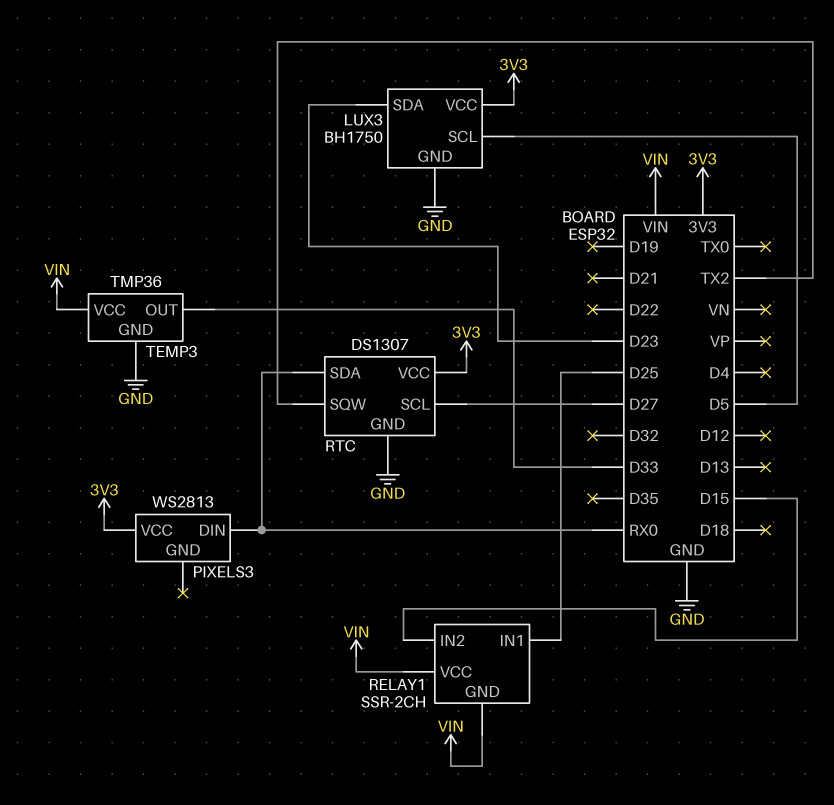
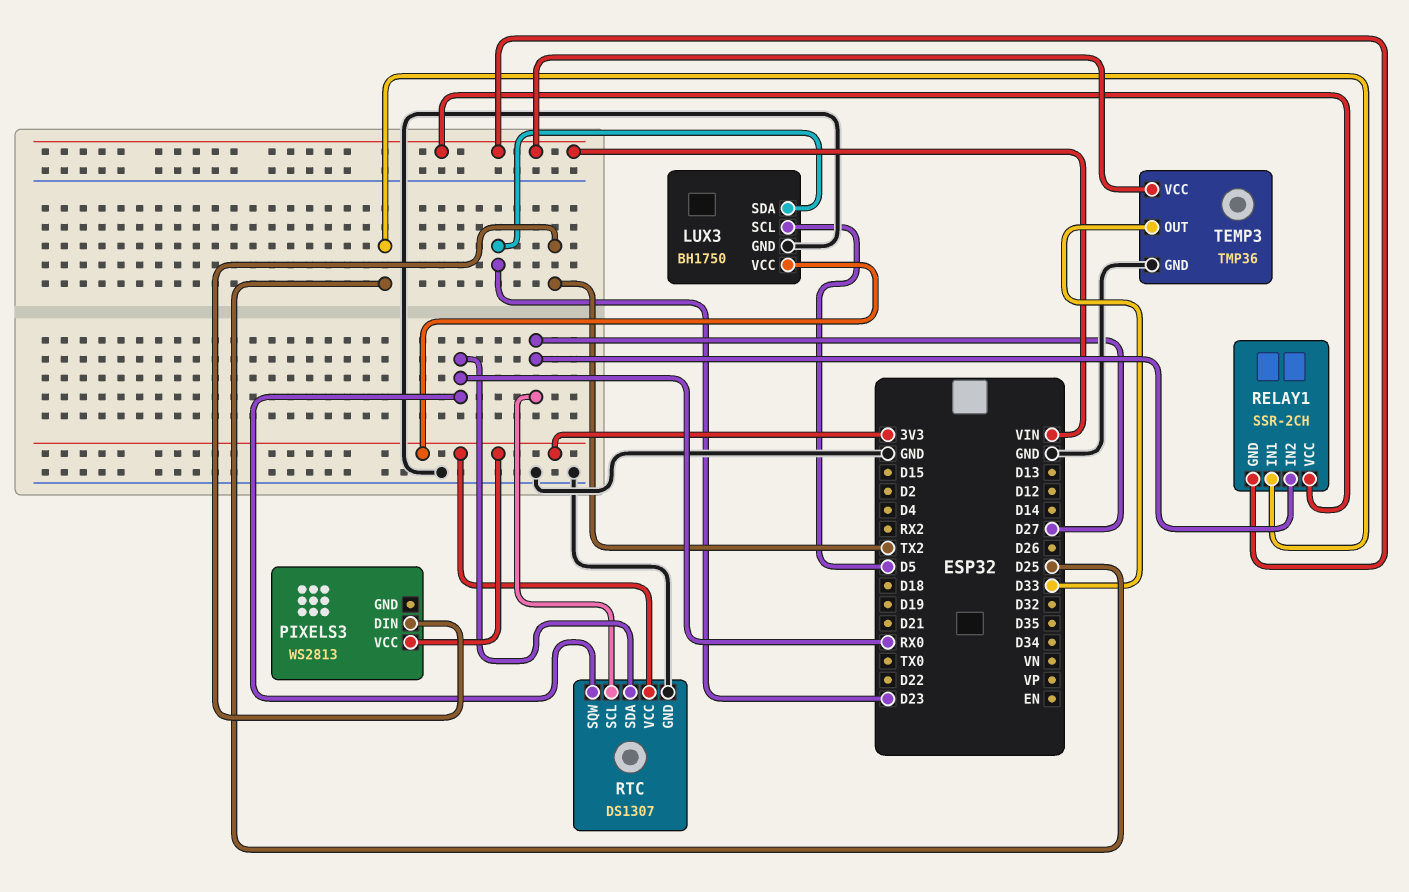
PIXELS3 pin DIN: RX0 -> TX2
RELAY1 pin IN2: D15 -> D27
RTC pin SQW: TX2 -> RX0

